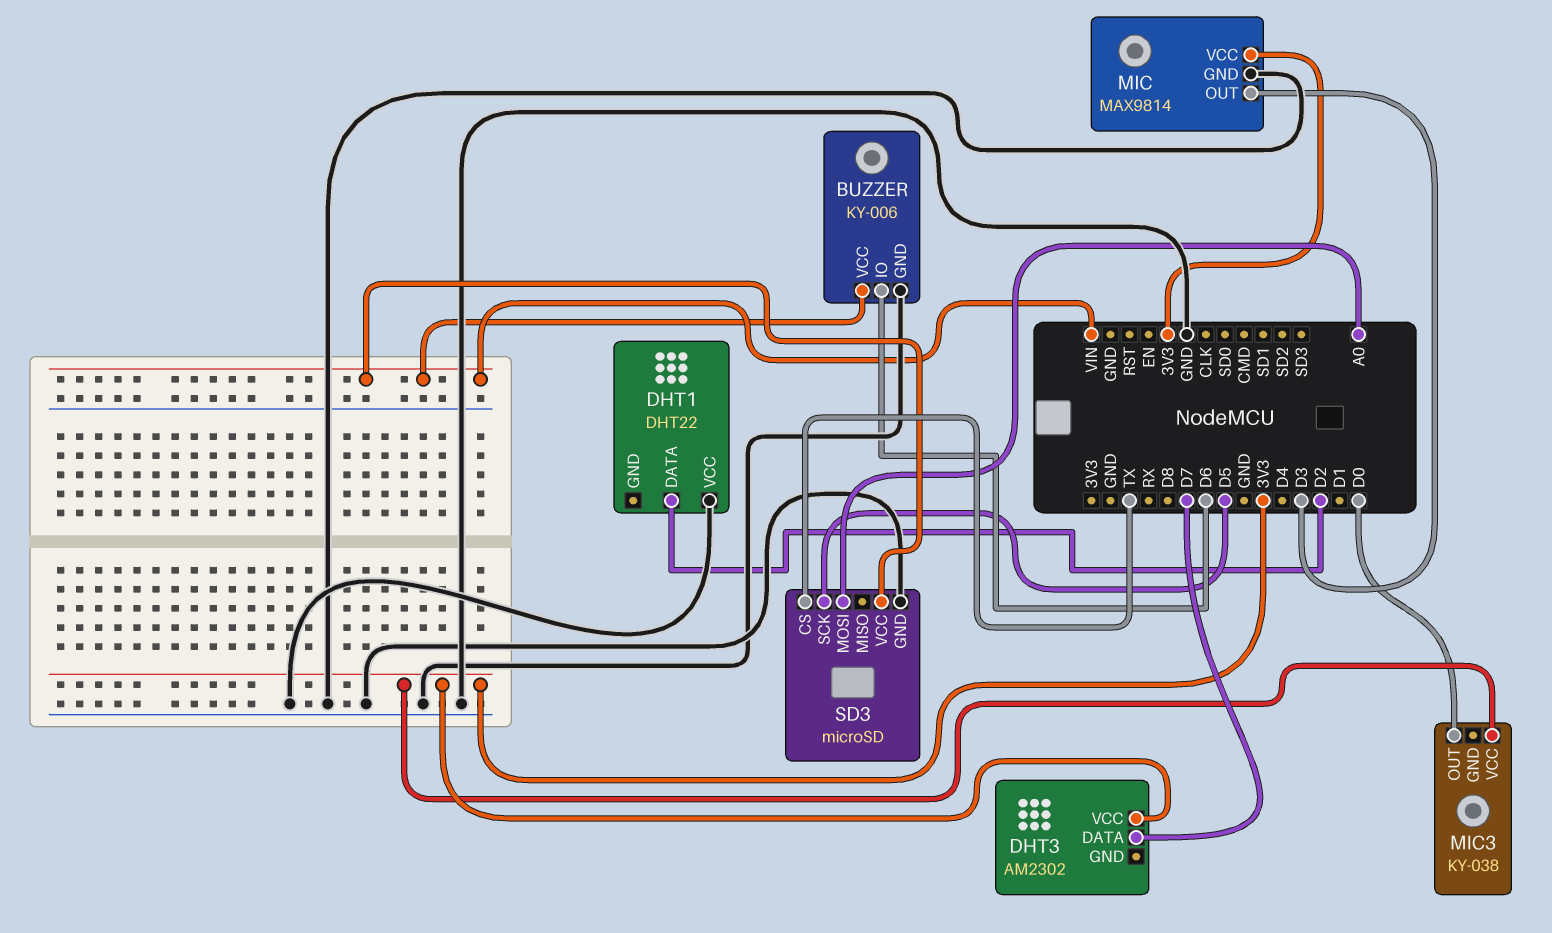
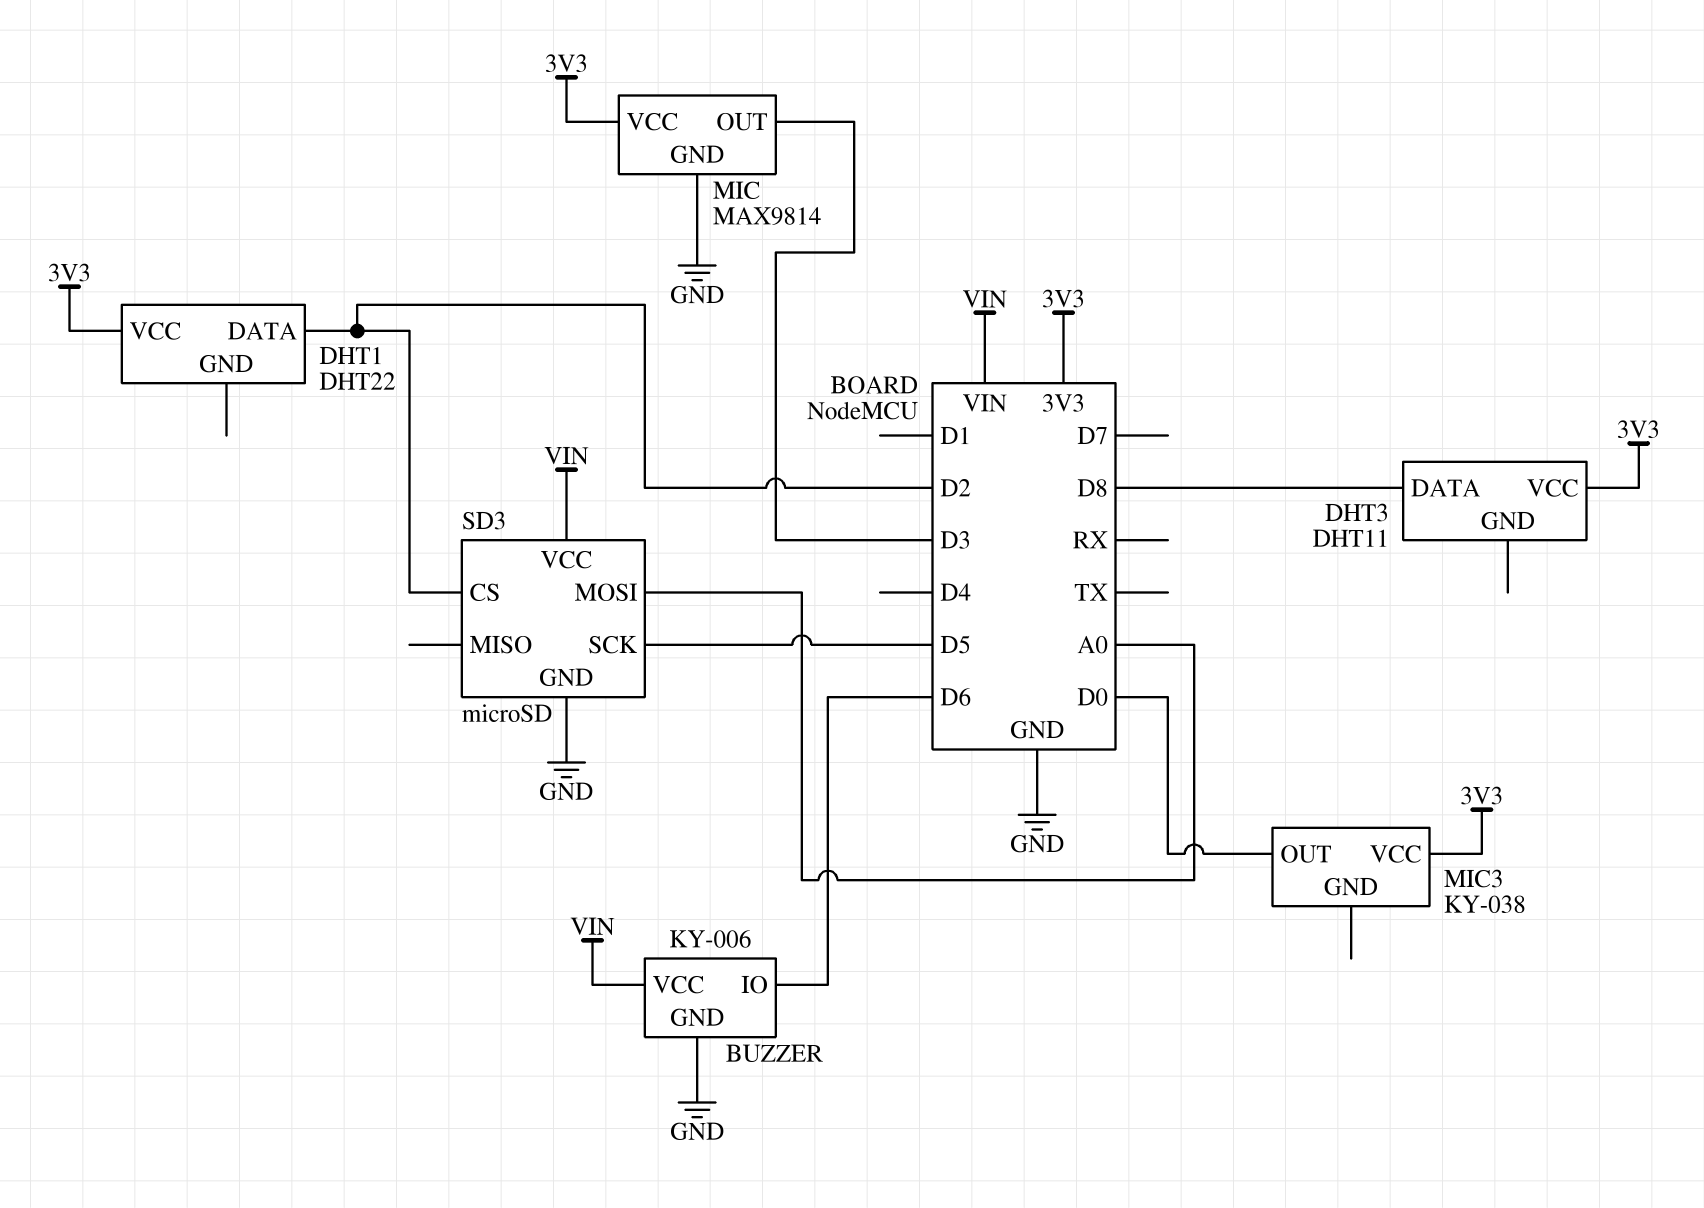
DHT1 pin VCC: GND -> 3V3
DHT3: AM2302 -> DHT11
DHT3 pin DATA: D7 -> D8
SD3 pin CS: TX -> D2

